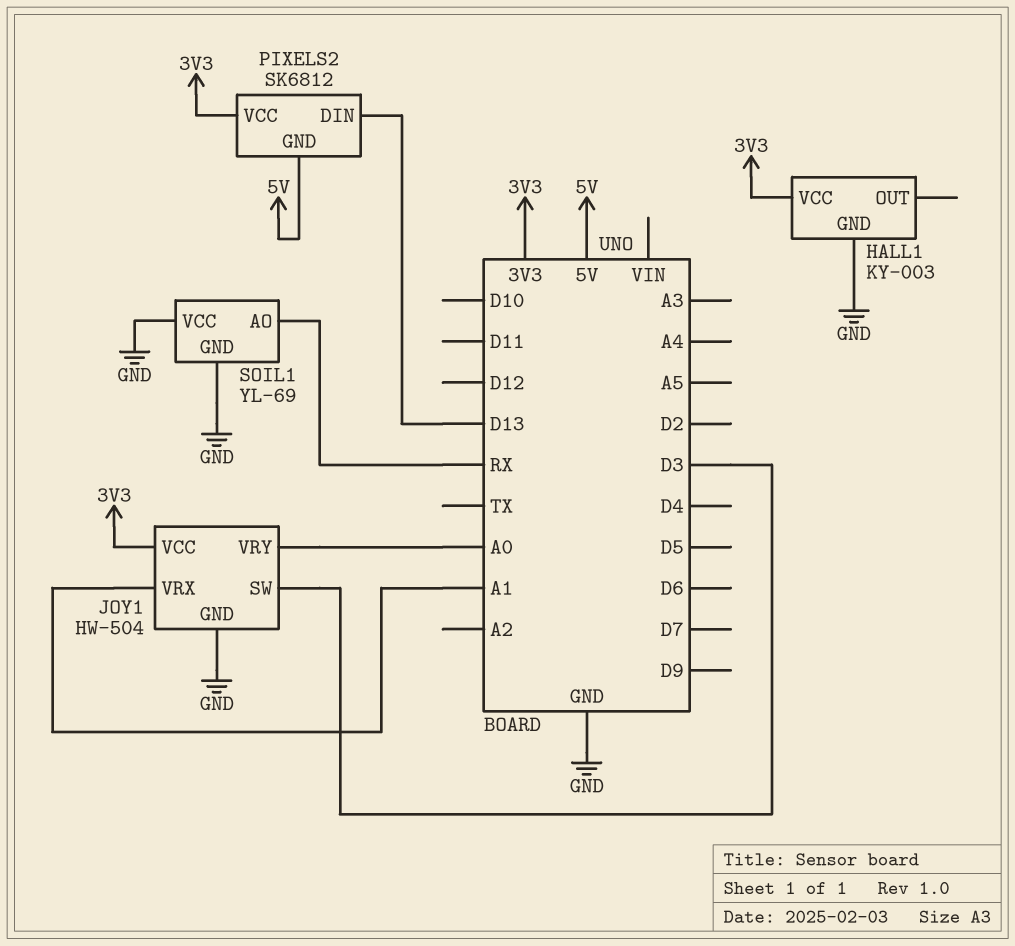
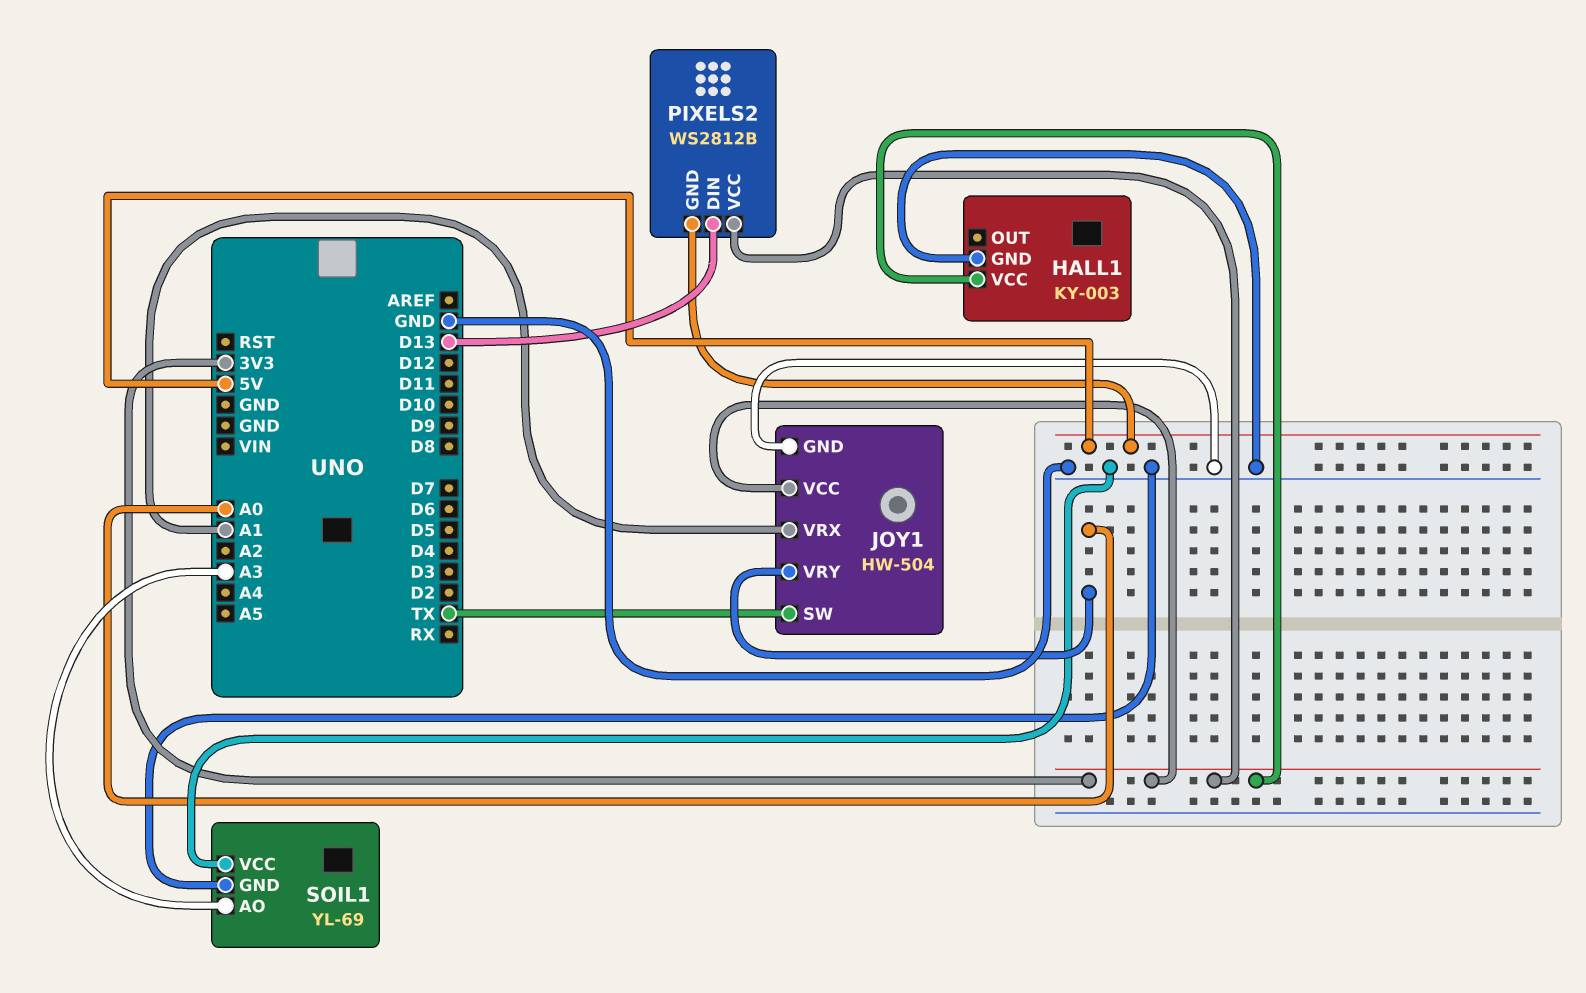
JOY1 pin SW: D3 -> TX
PIXELS2: SK6812 -> WS2812B
SOIL1 pin AO: RX -> A3

